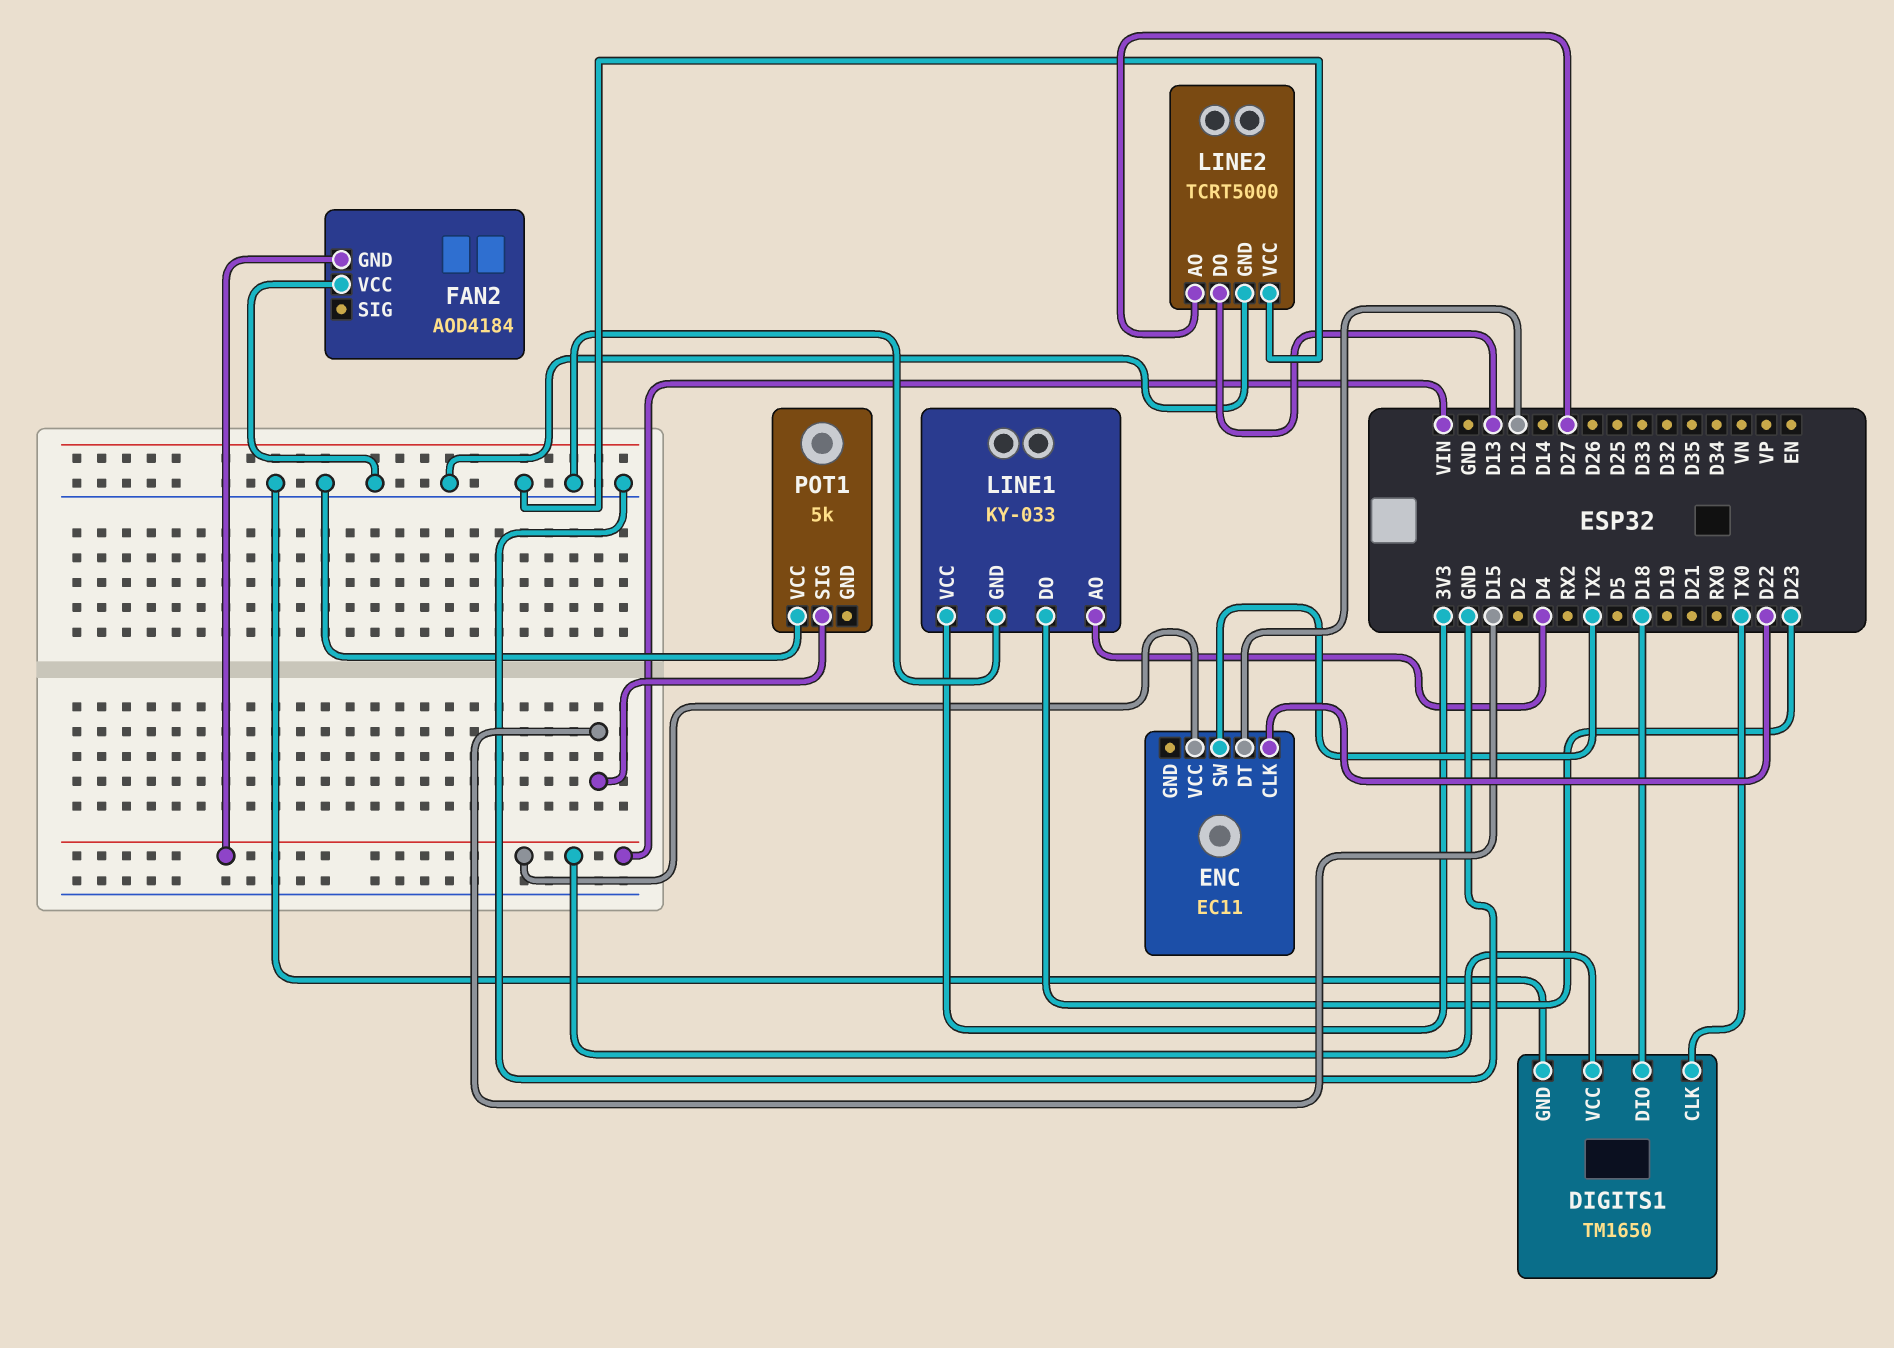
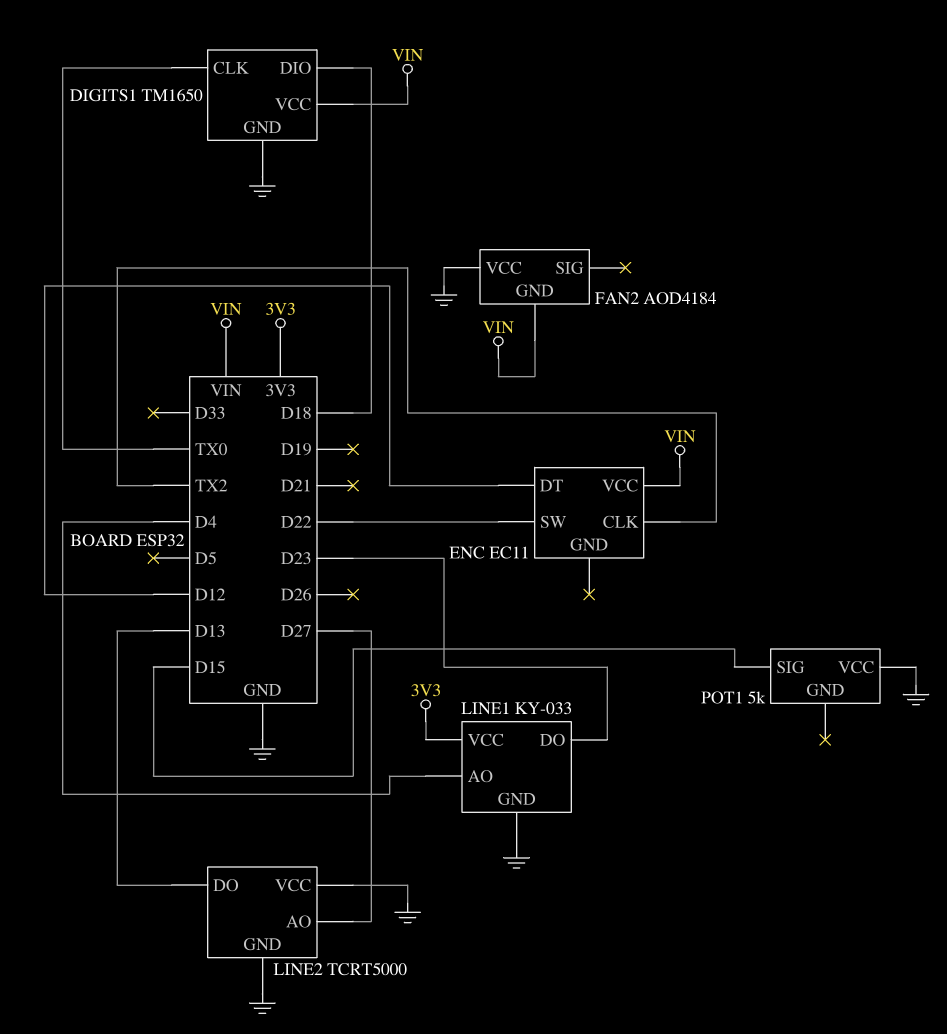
ENC pin CLK: D22 -> TX2
ENC pin SW: TX2 -> D22

